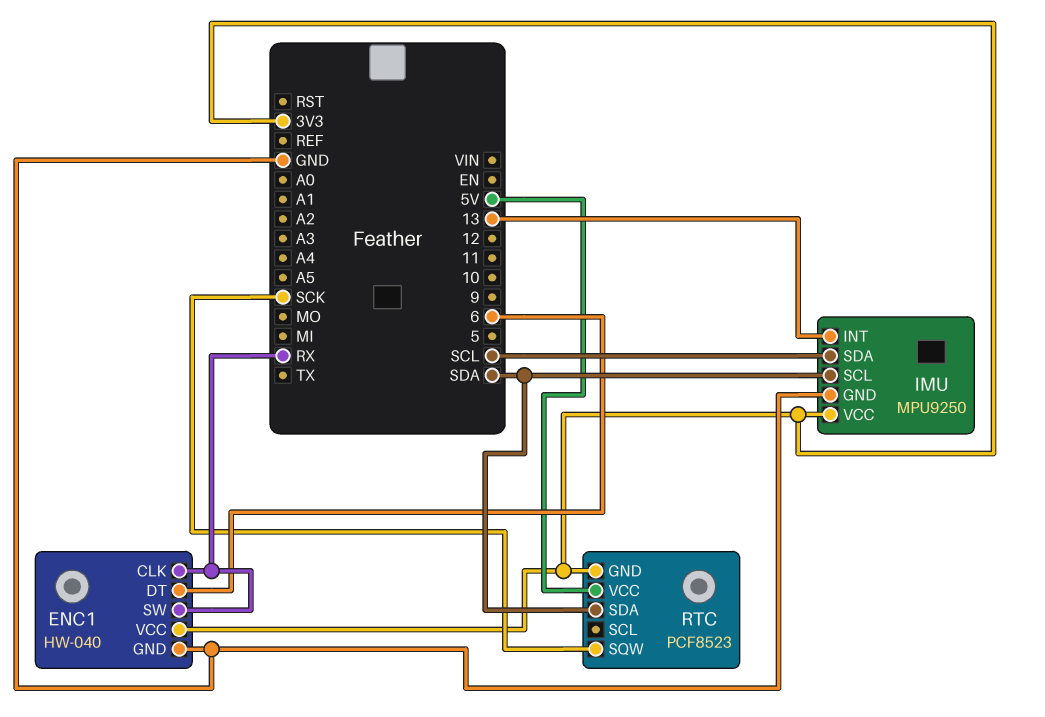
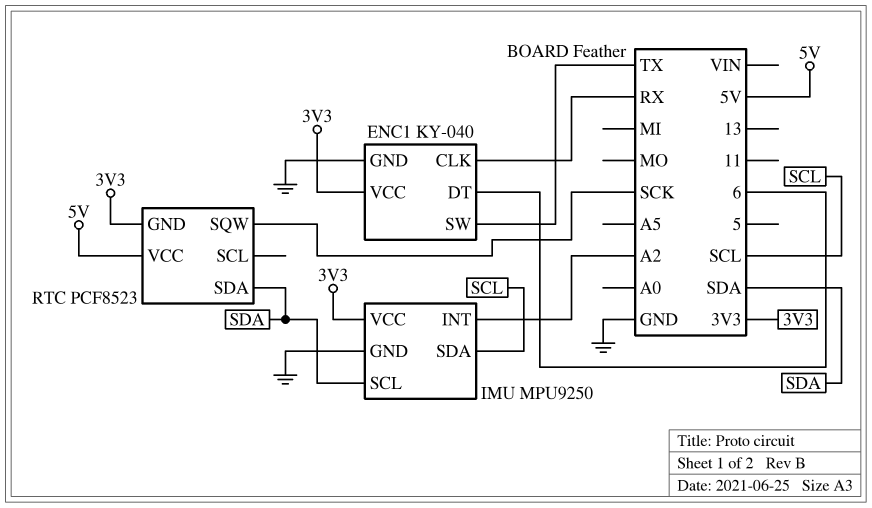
ENC1: HW-040 -> KY-040
ENC1 pin SW: RX -> TX
IMU pin INT: 13 -> A2

